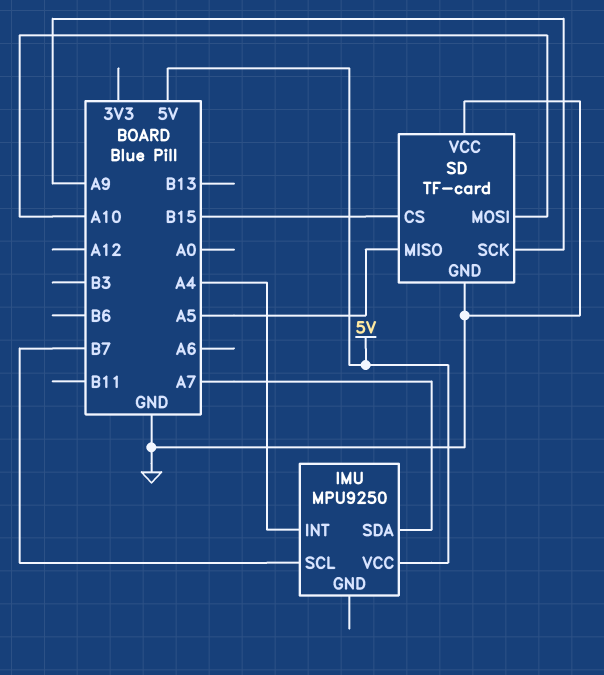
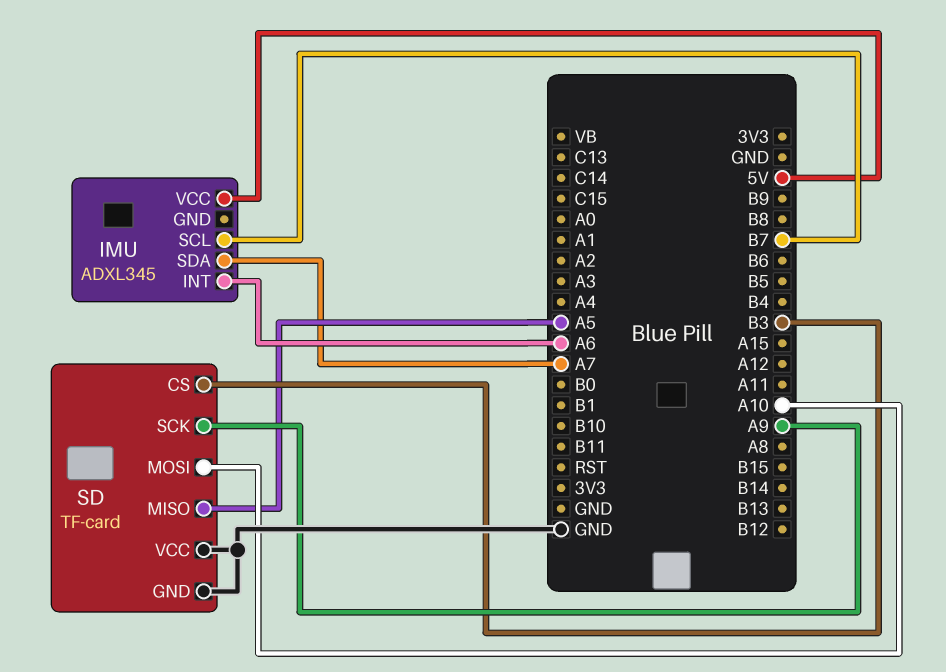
IMU: MPU9250 -> ADXL345
IMU pin INT: A4 -> A6
SD pin CS: B15 -> B3

